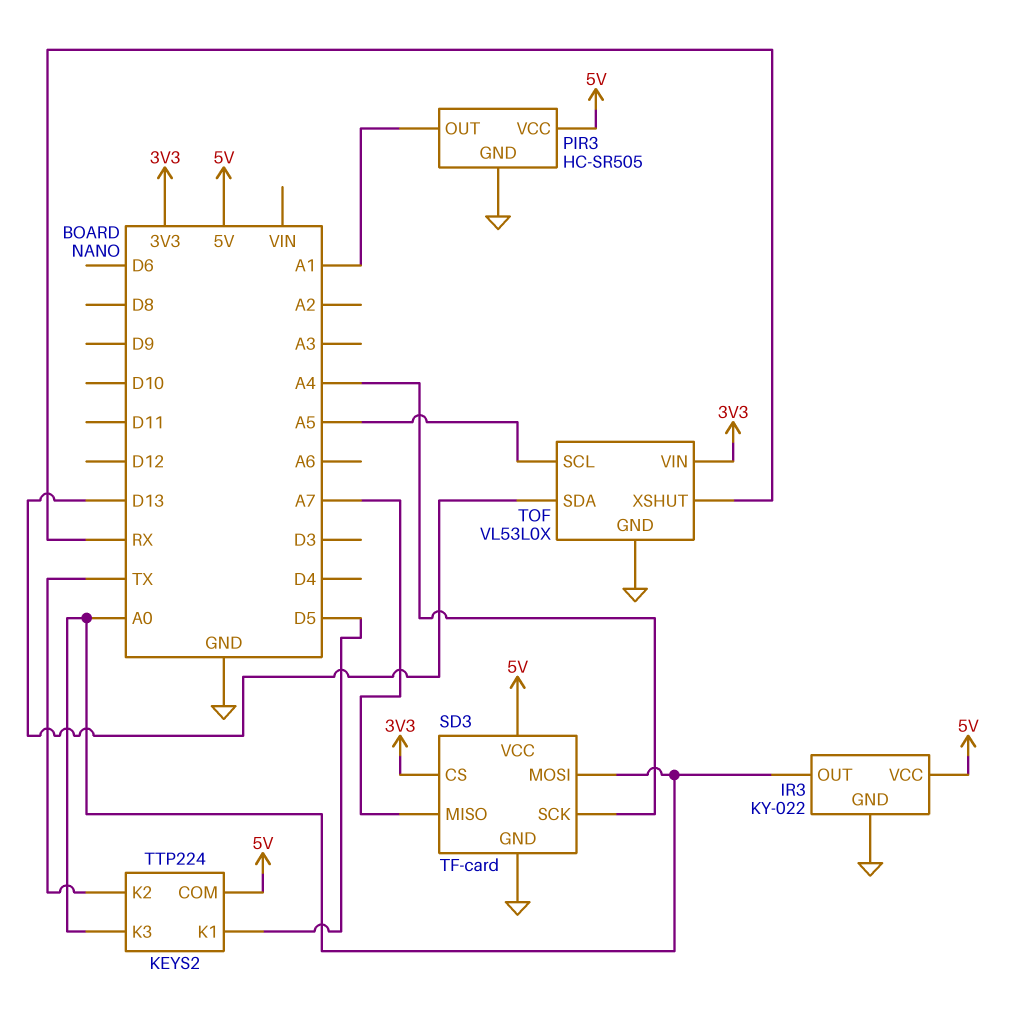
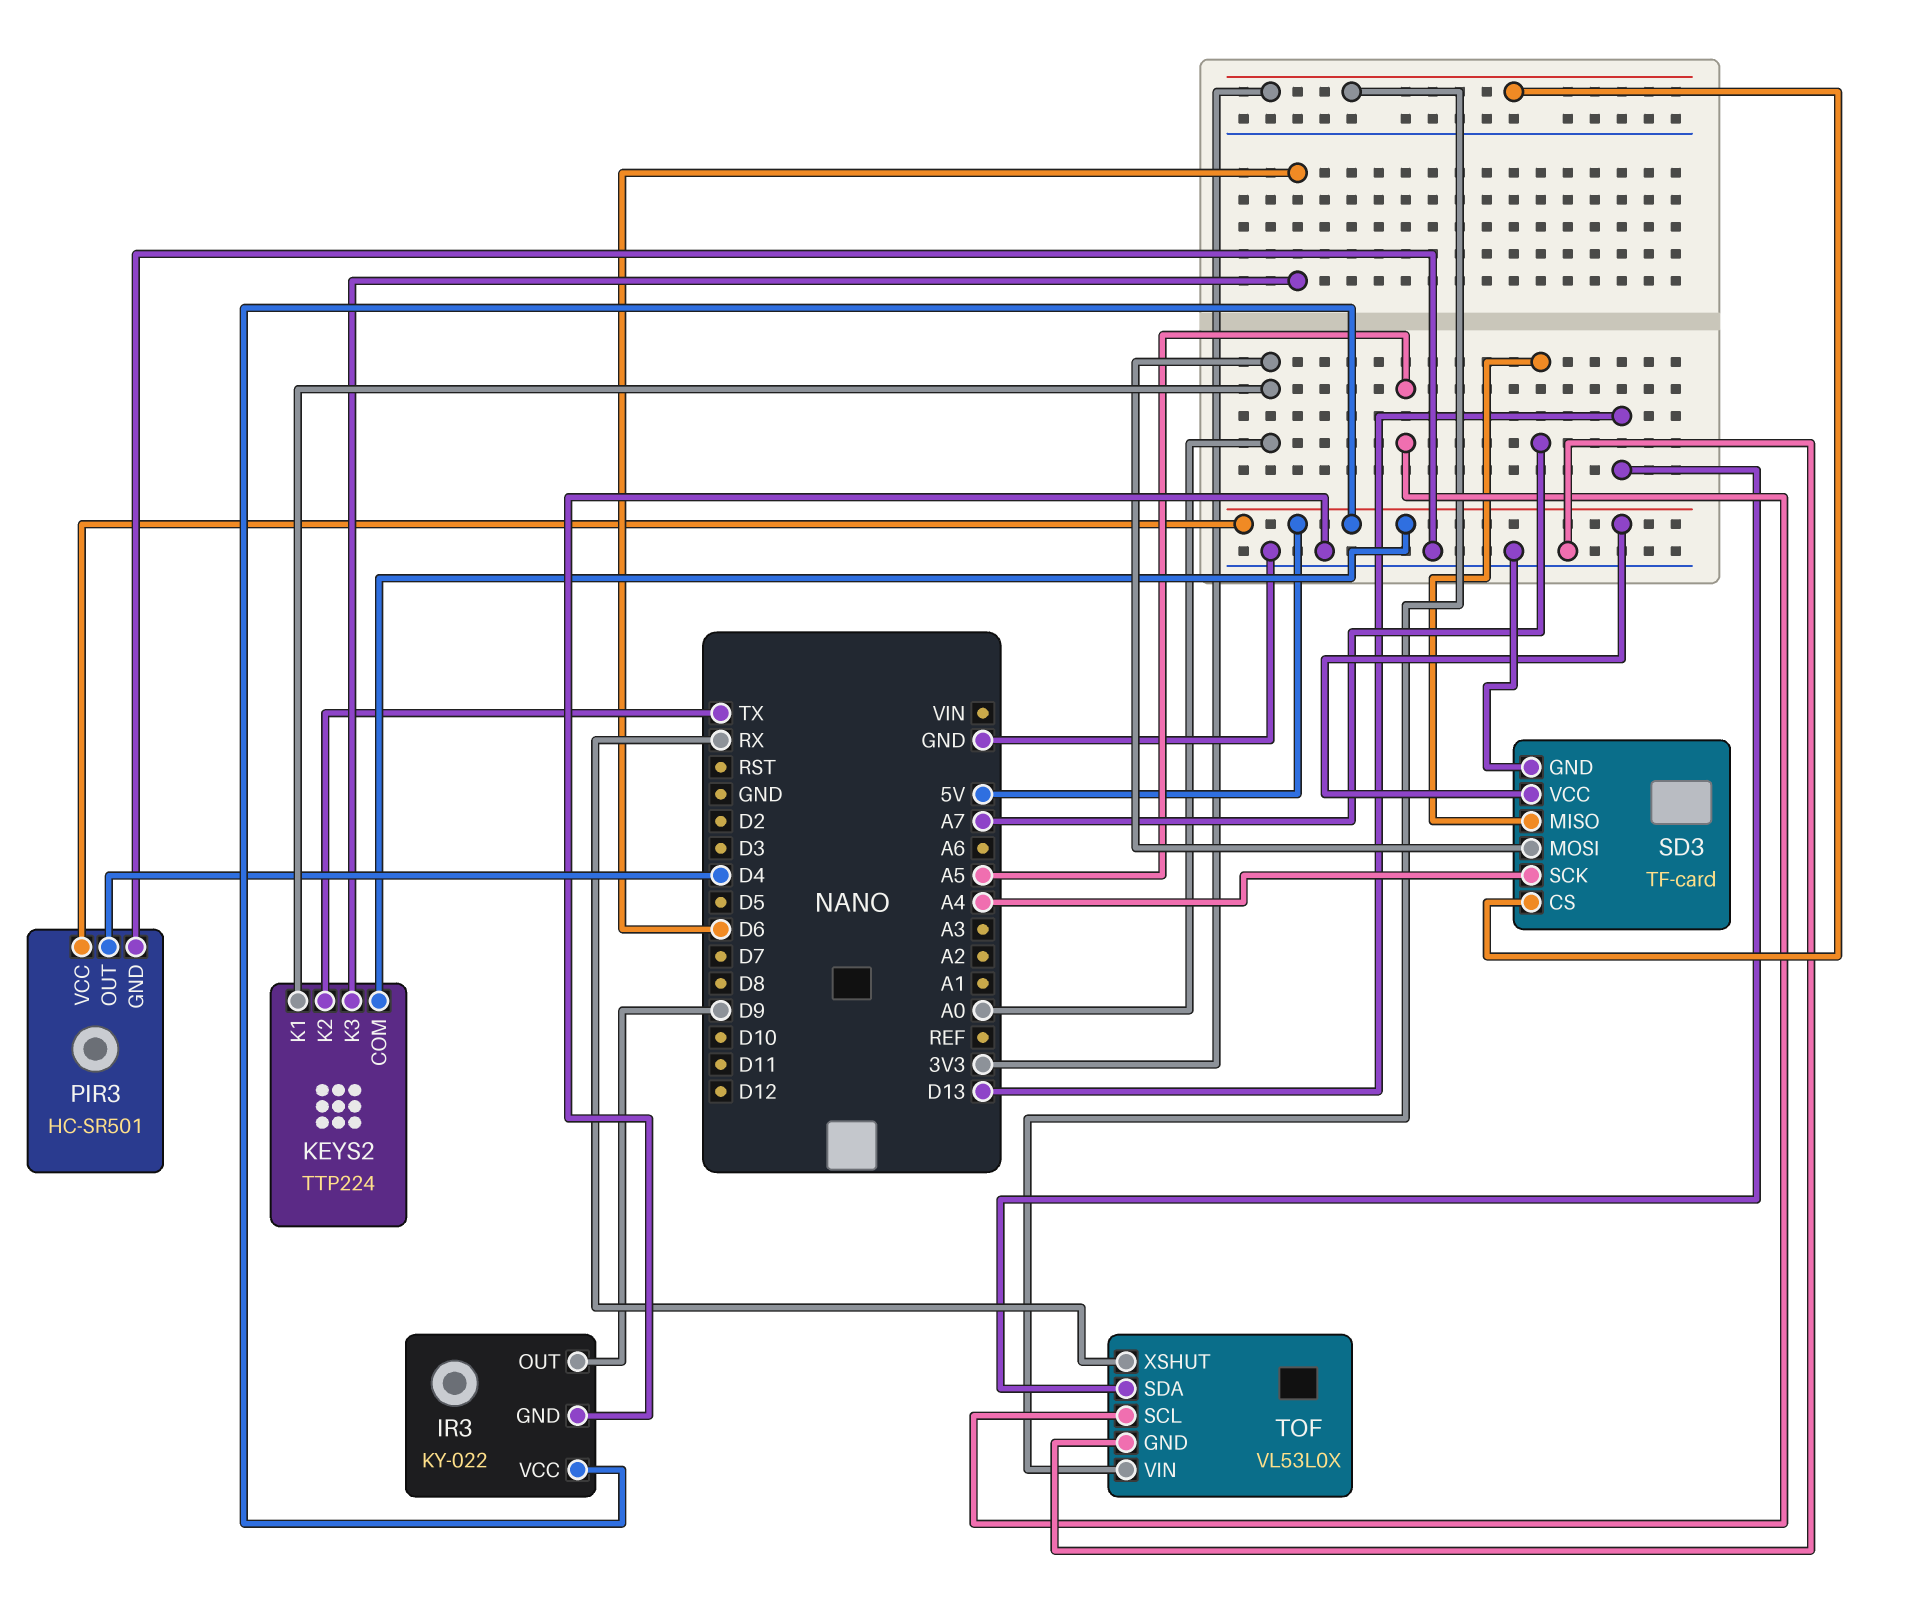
IR3 pin OUT: A0 -> D9
KEYS2 pin K1: D5 -> A0
KEYS2 pin K3: A0 -> D6
PIR3: HC-SR505 -> HC-SR501
PIR3 pin OUT: A1 -> D4

